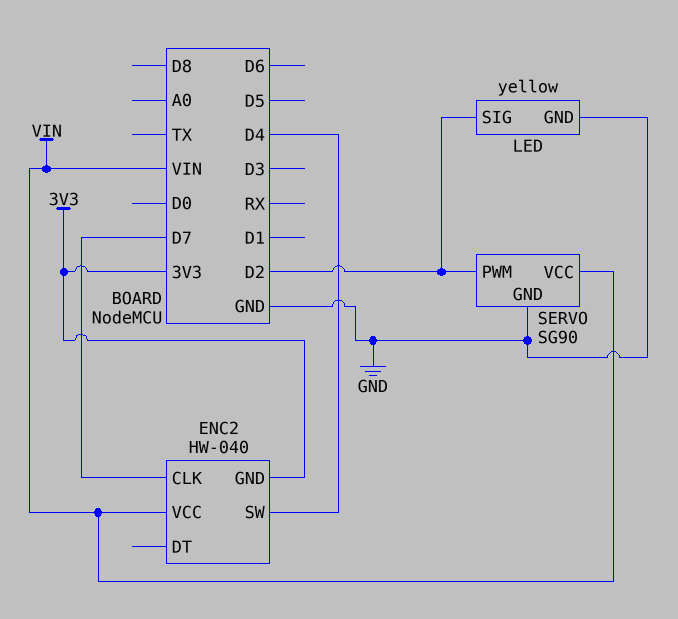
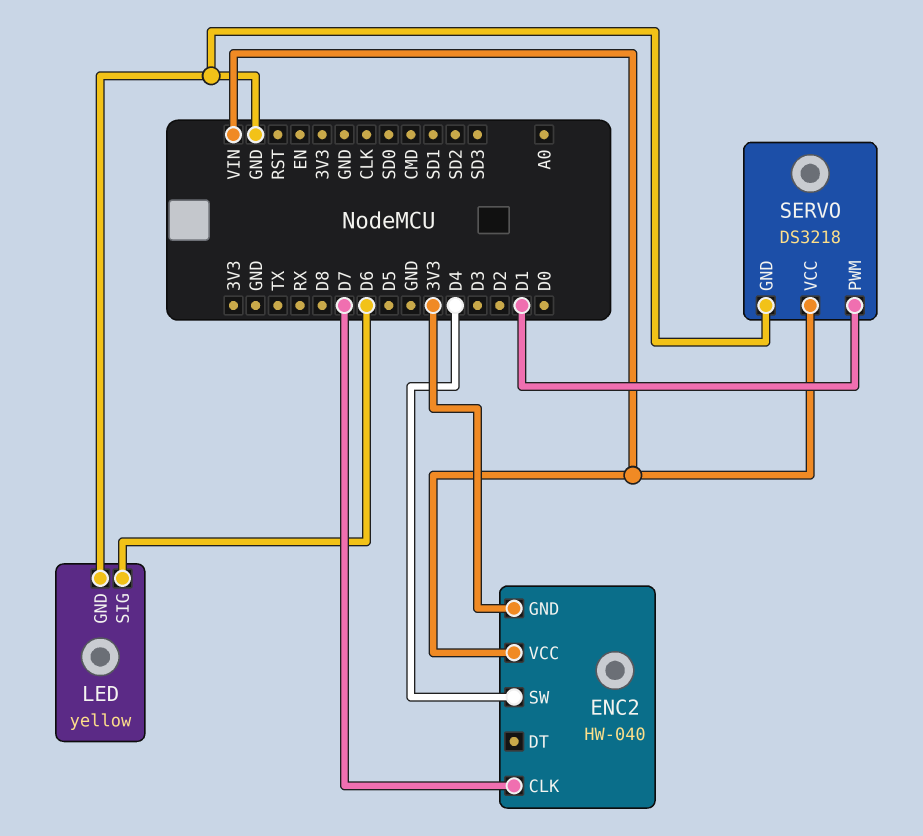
LED pin SIG: D2 -> D6
SERVO: SG90 -> DS3218
SERVO pin PWM: D2 -> D1

